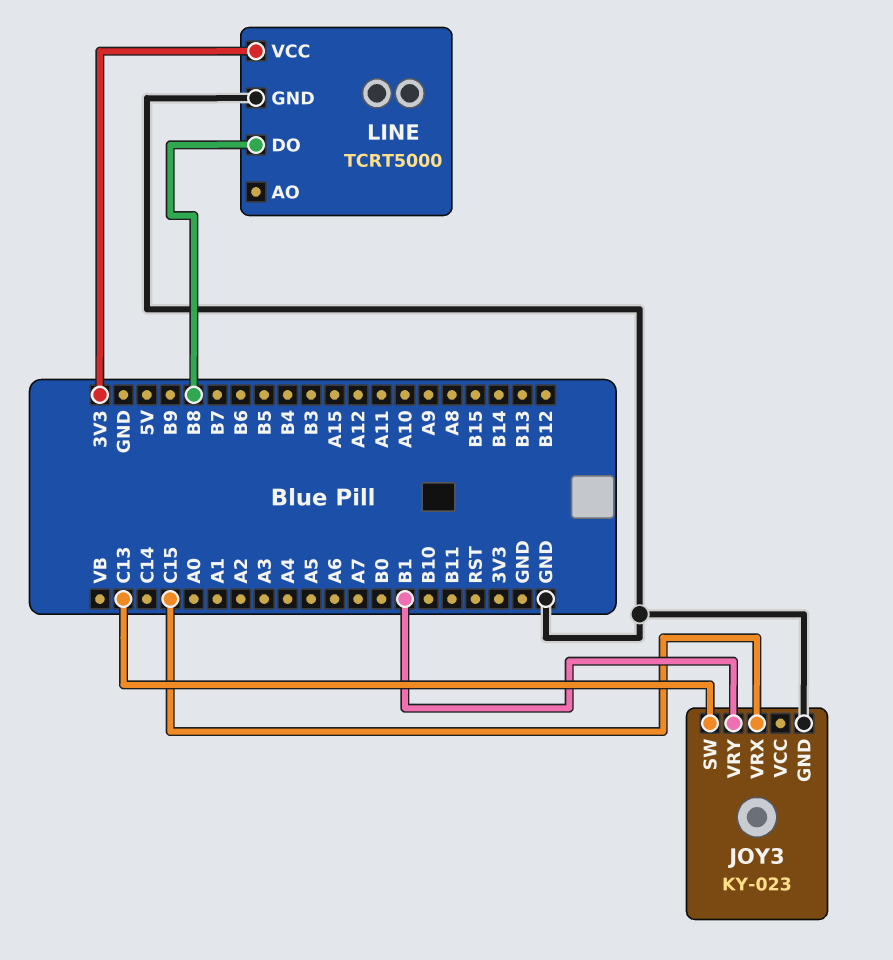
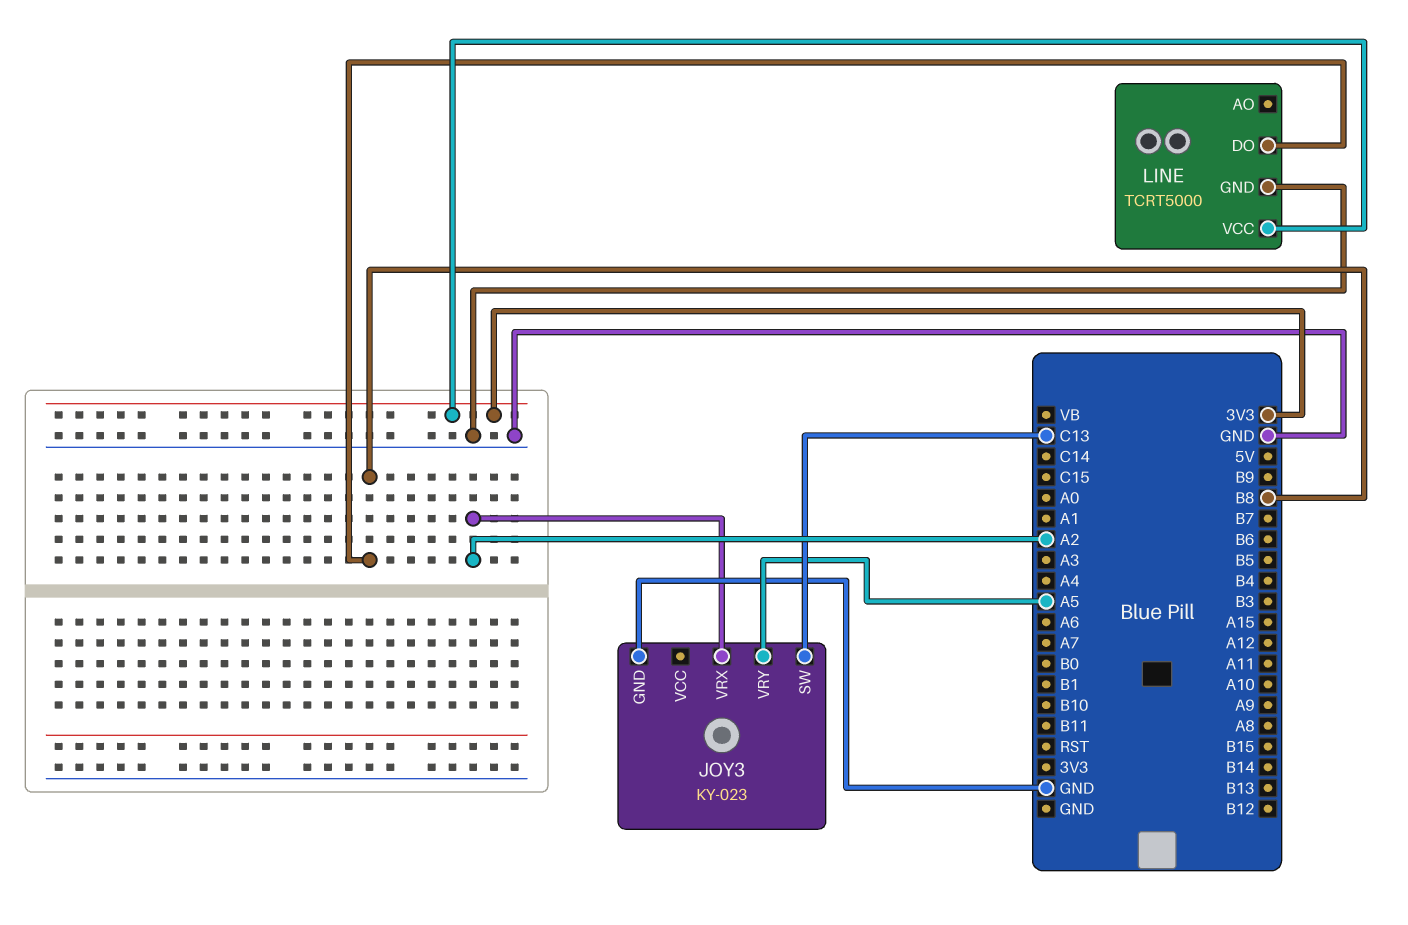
JOY3 pin VRX: C15 -> A2
JOY3 pin VRY: B1 -> A5

